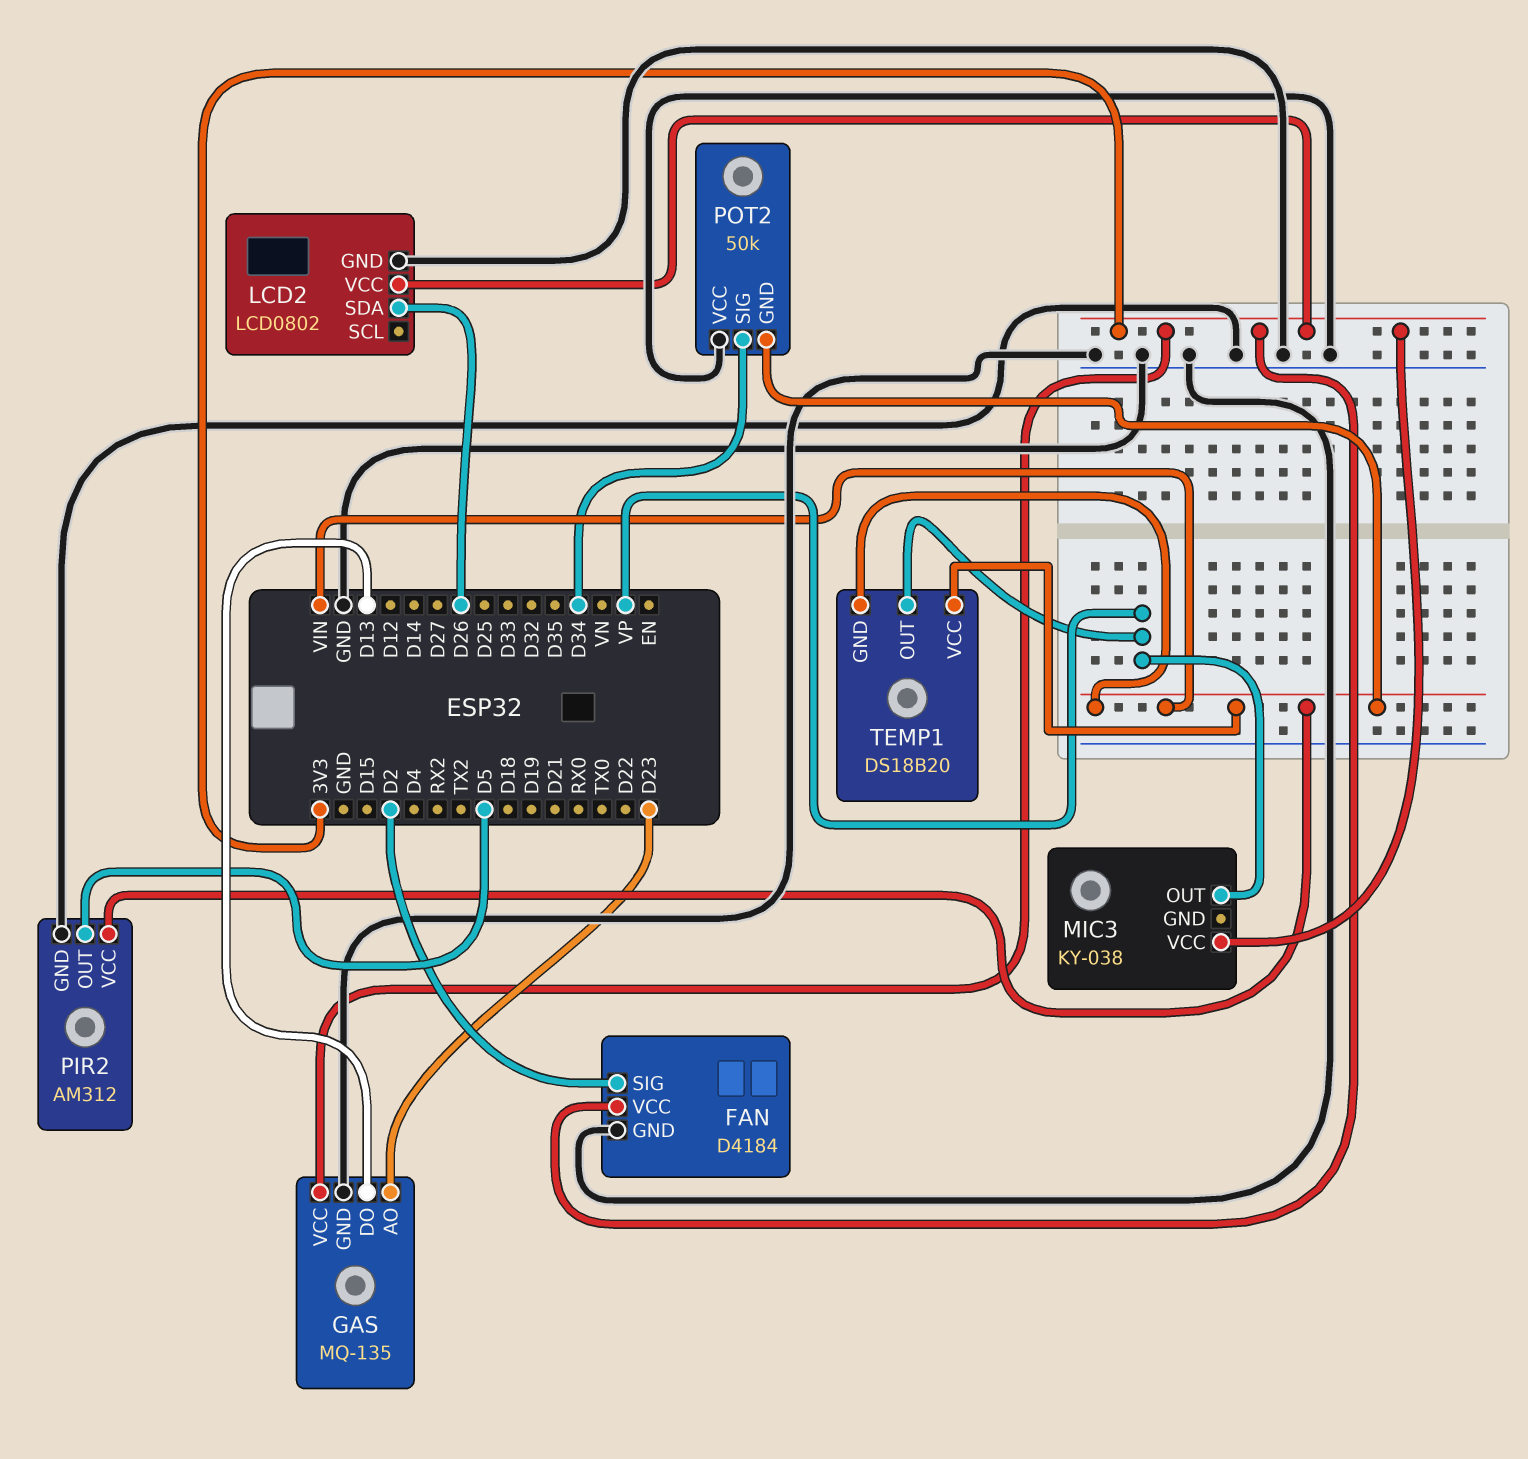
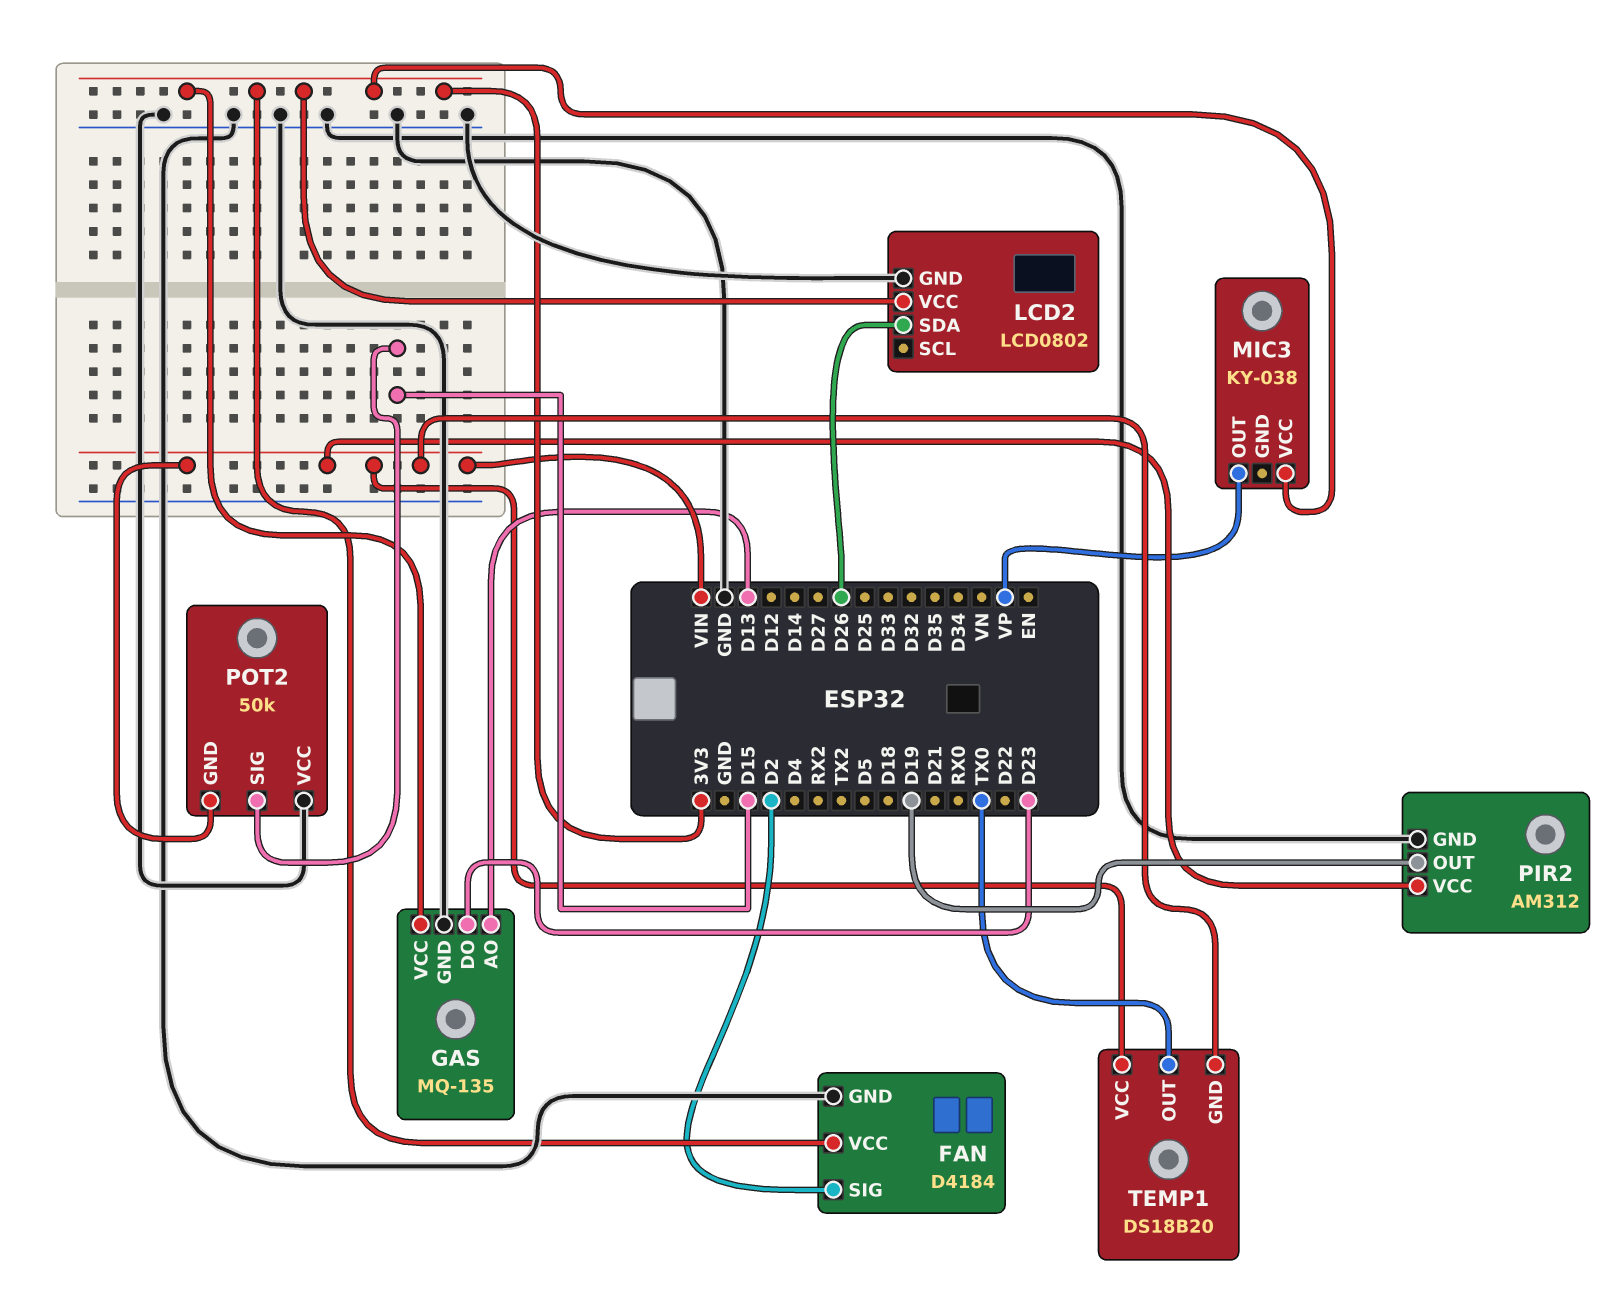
GAS pin AO: D23 -> D13
GAS pin DO: D13 -> D23
PIR2 pin OUT: D5 -> D19
POT2 pin SIG: D34 -> D15
TEMP1 pin OUT: VP -> TX0

